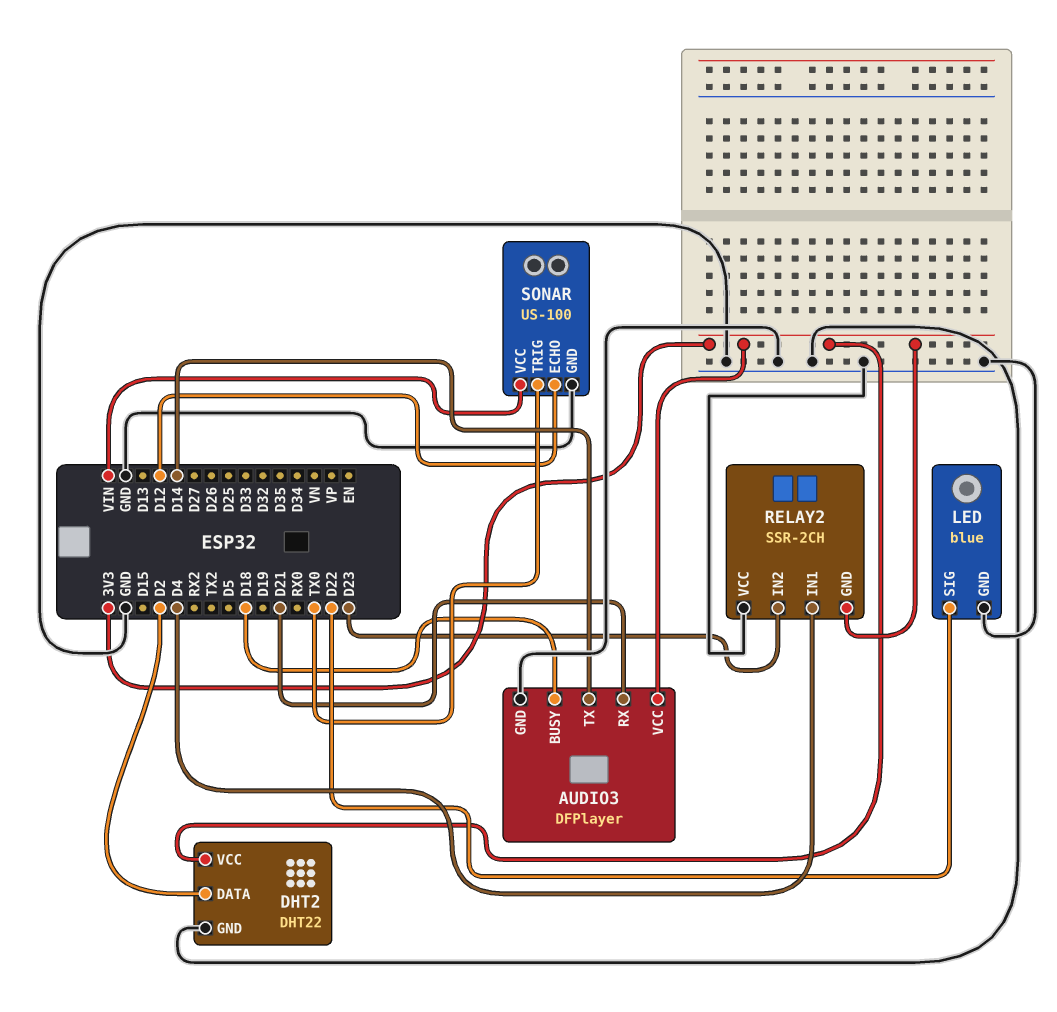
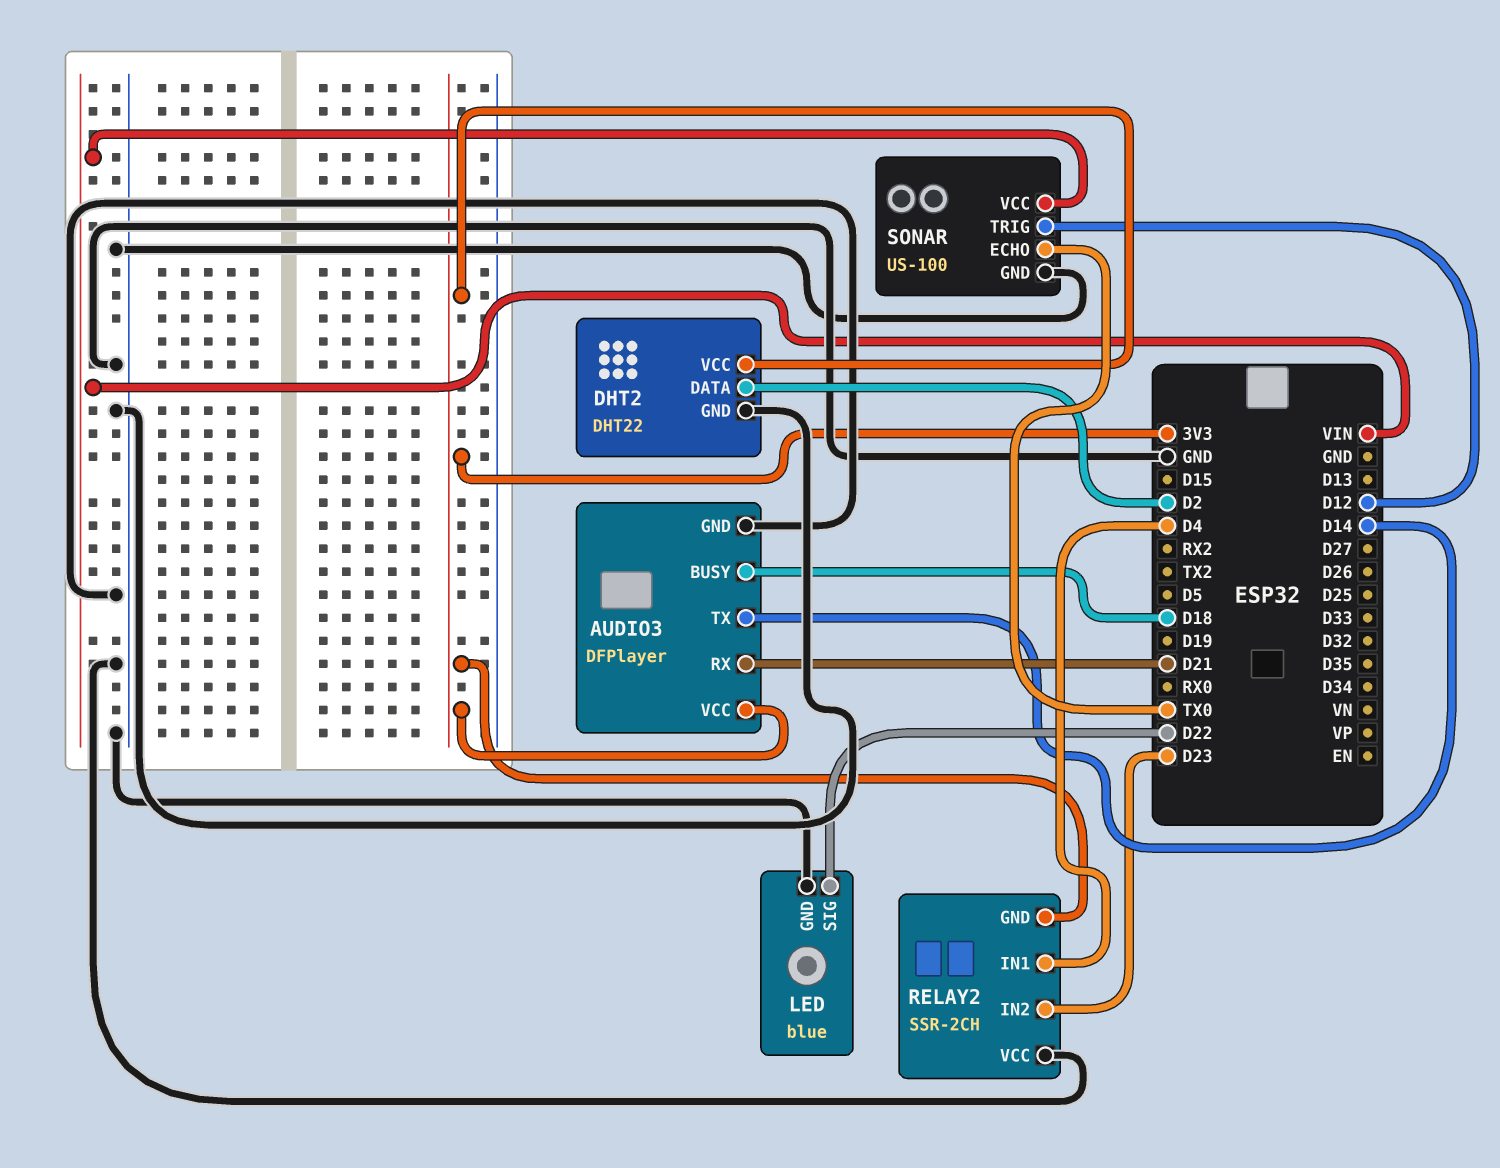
SONAR pin ECHO: D12 -> TX0
SONAR pin TRIG: TX0 -> D12

